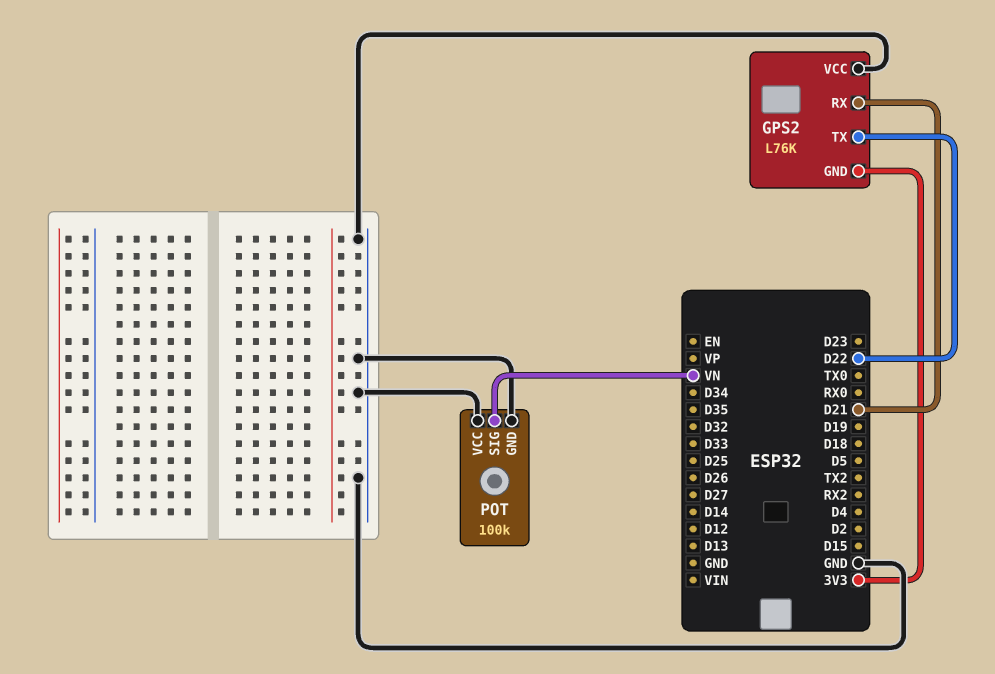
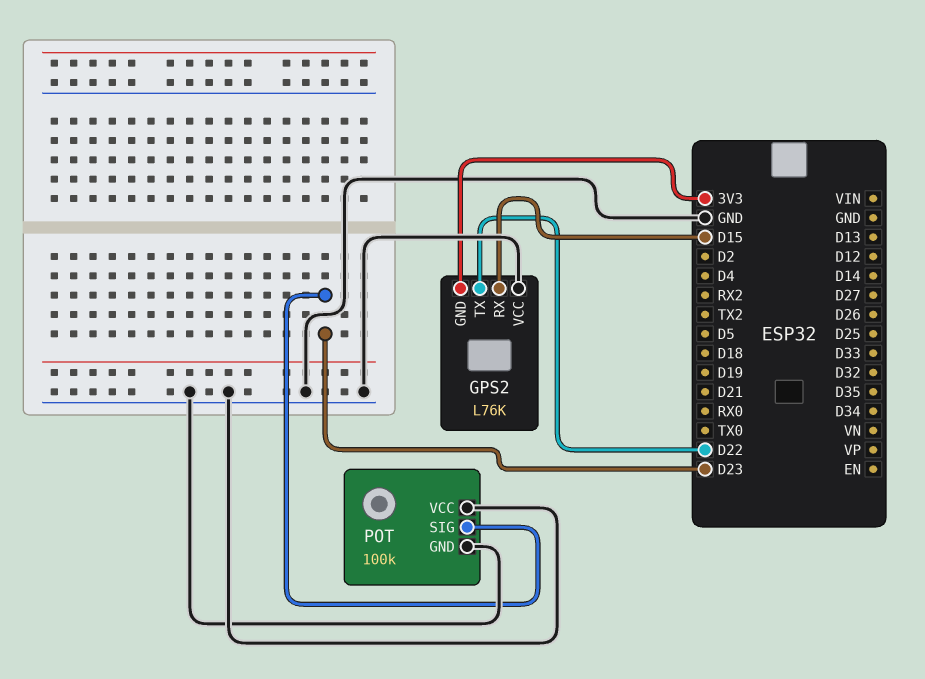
GPS2 pin RX: D21 -> D15
POT pin SIG: VN -> D23

